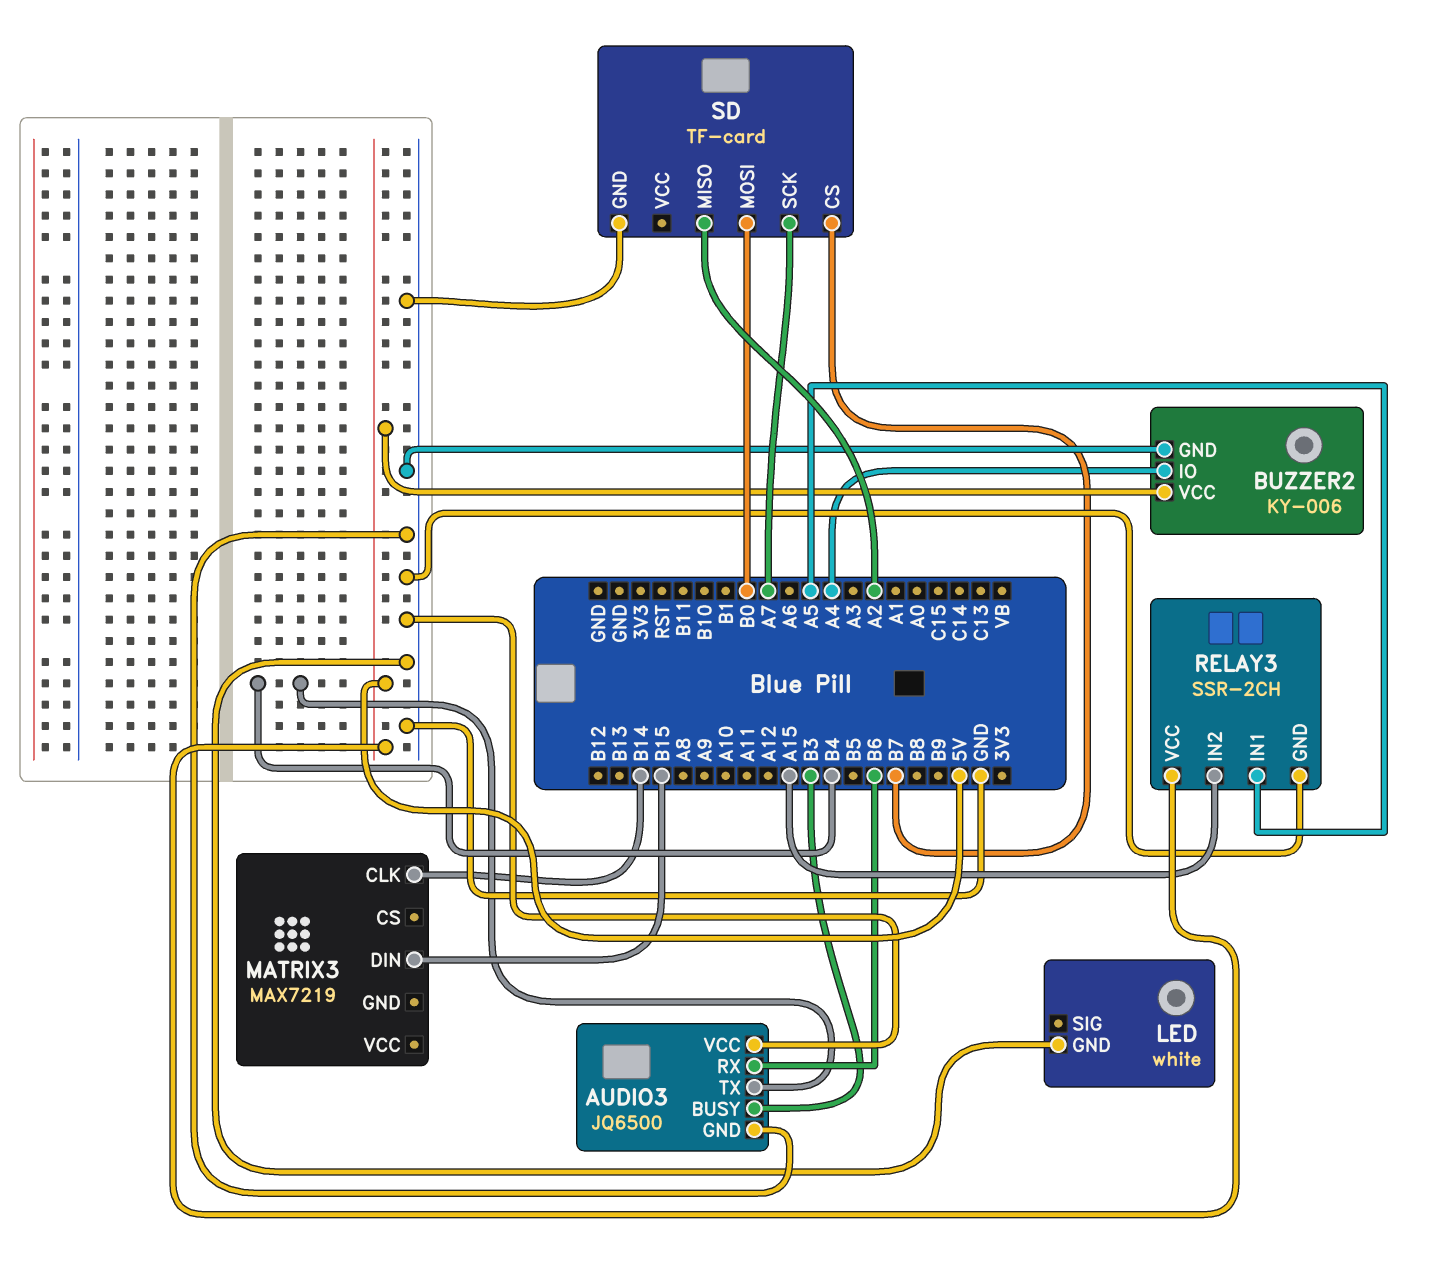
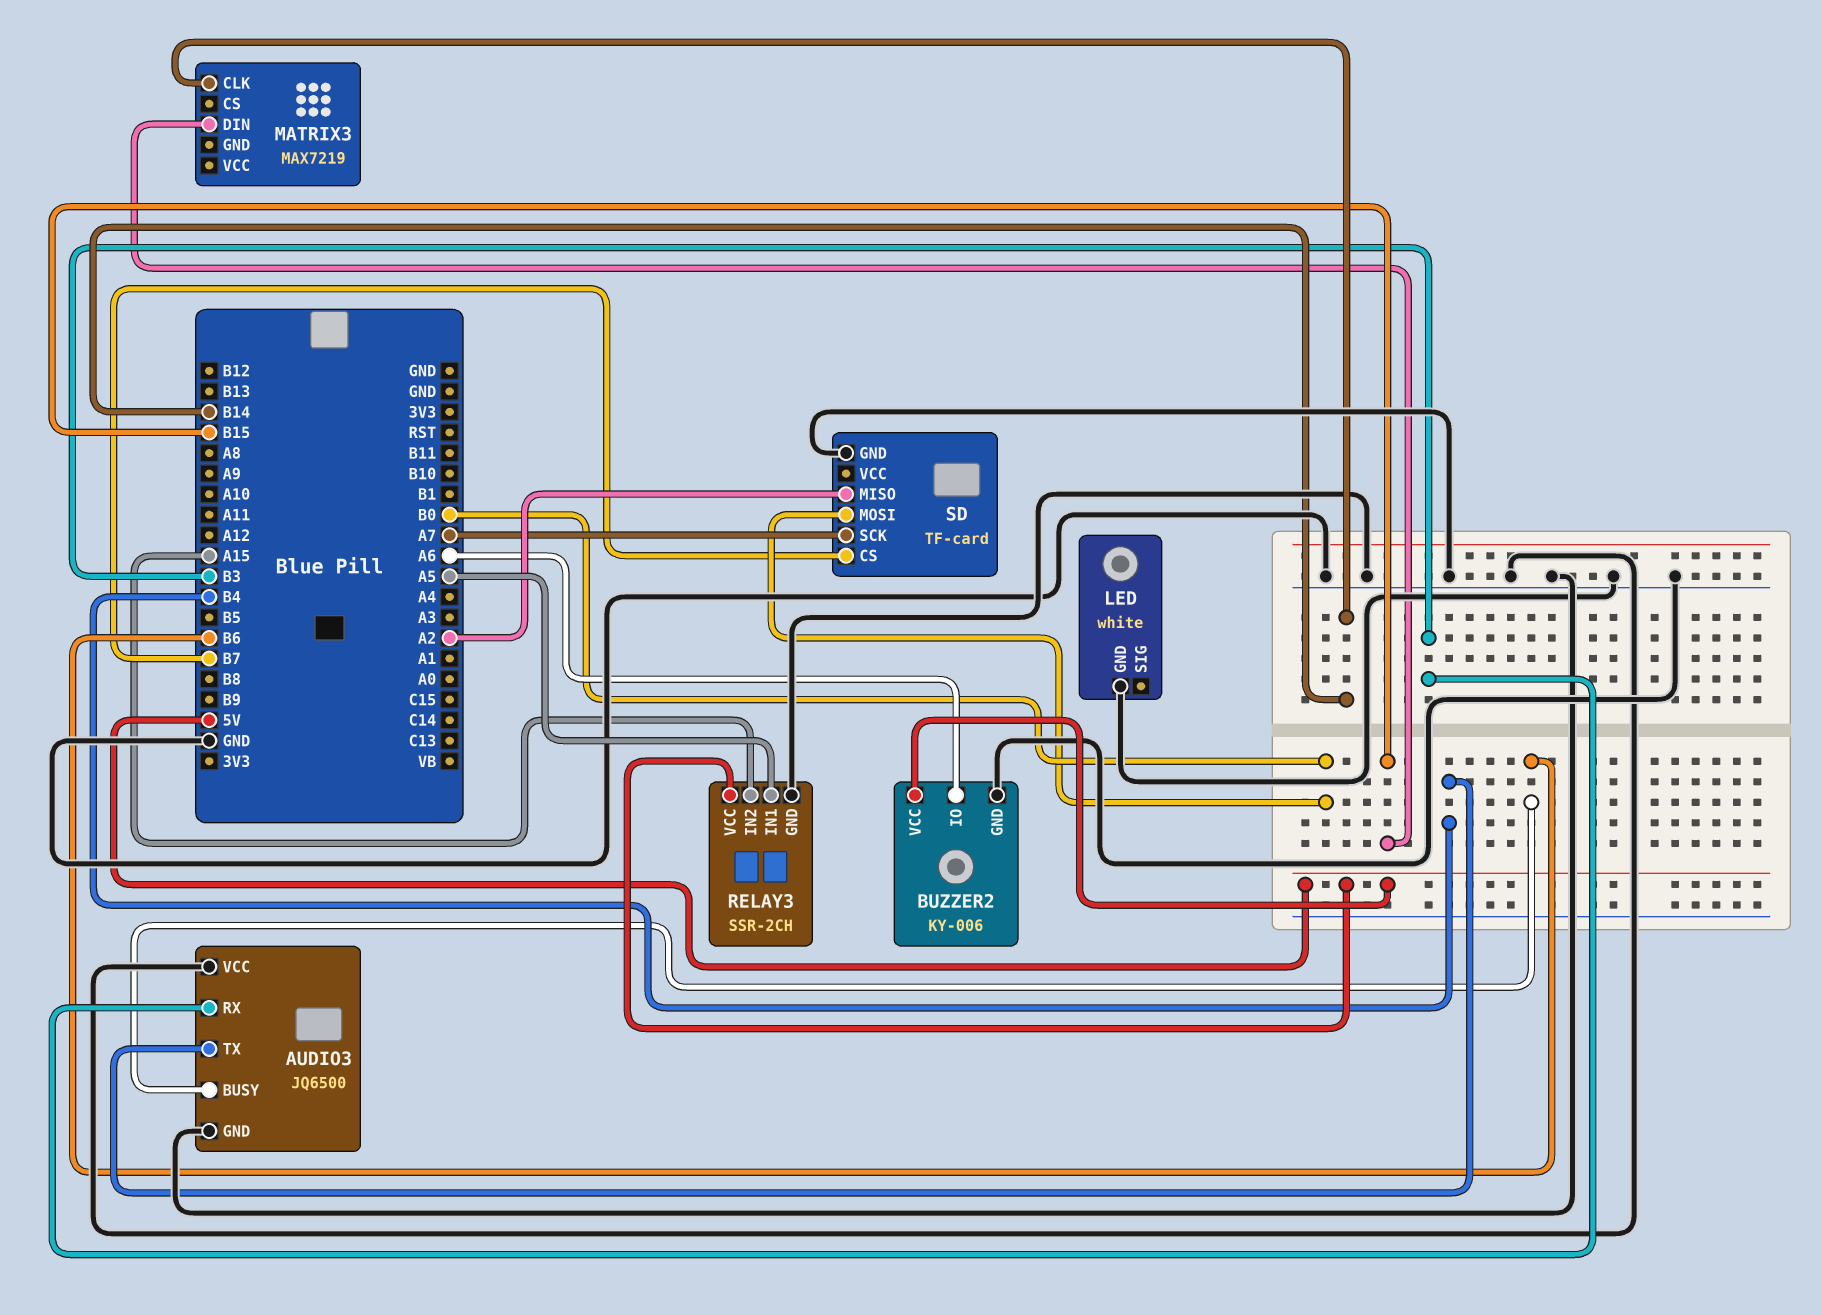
AUDIO3 pin BUSY: B3 -> B6
AUDIO3 pin RX: B6 -> B3
BUZZER2 pin IO: A4 -> A6

